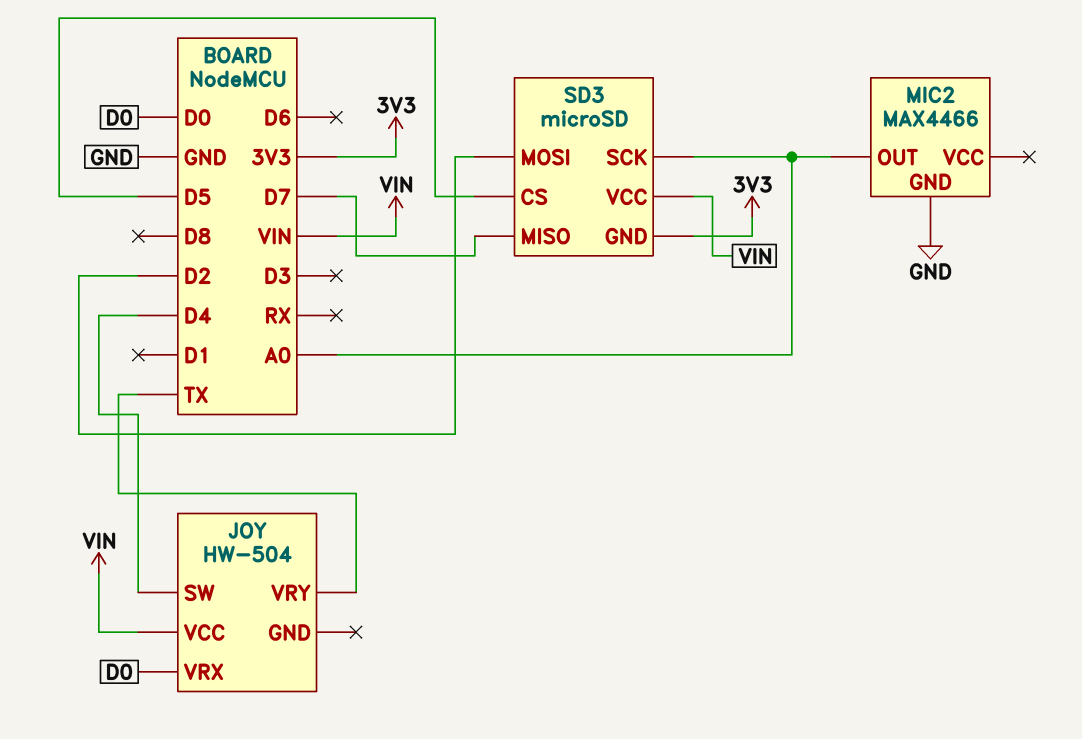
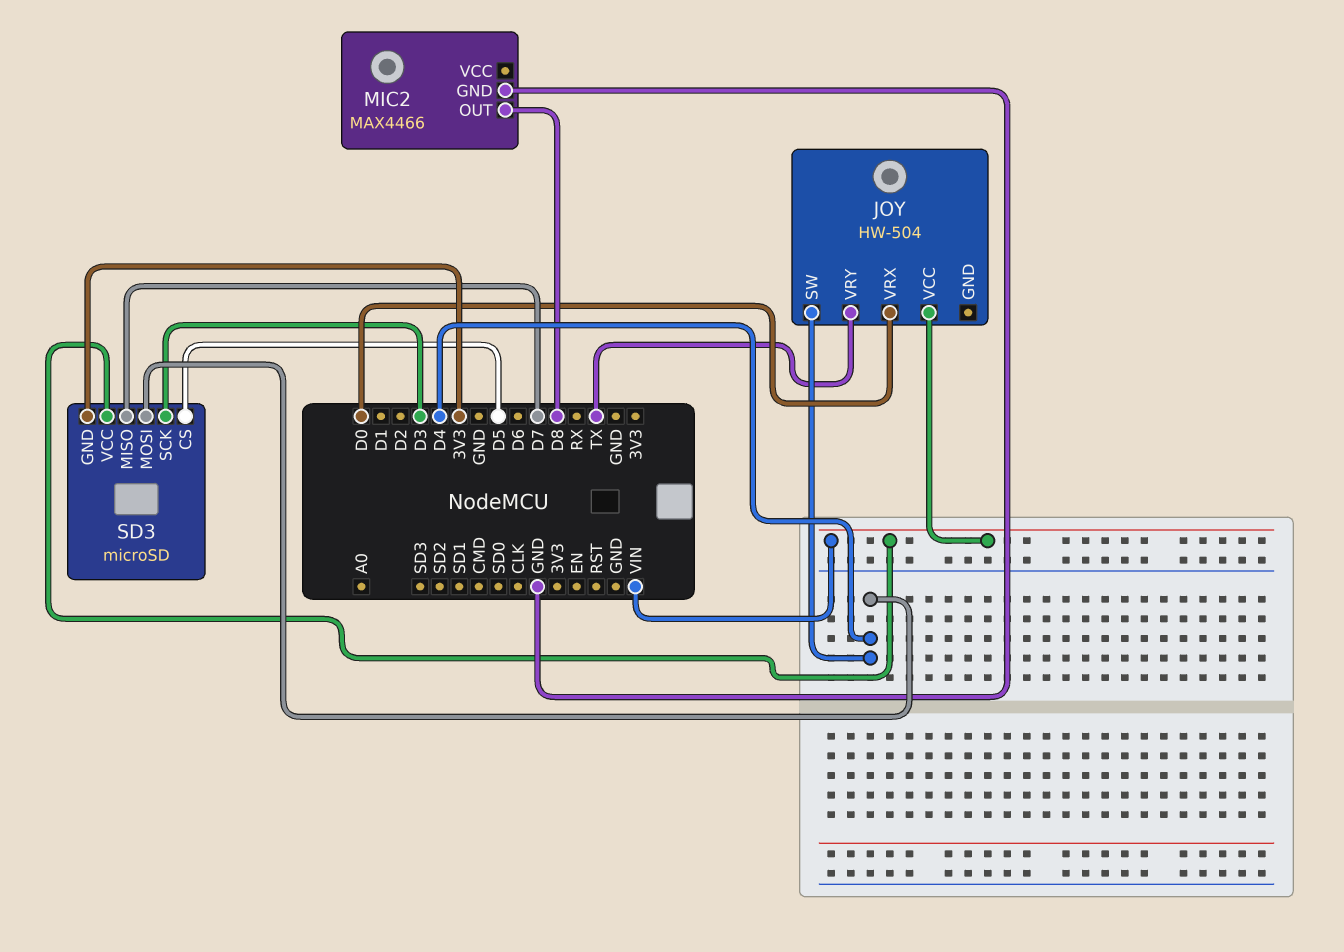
MIC2 pin OUT: A0 -> D8
SD3 pin MOSI: D2 -> D4
SD3 pin SCK: A0 -> D3

